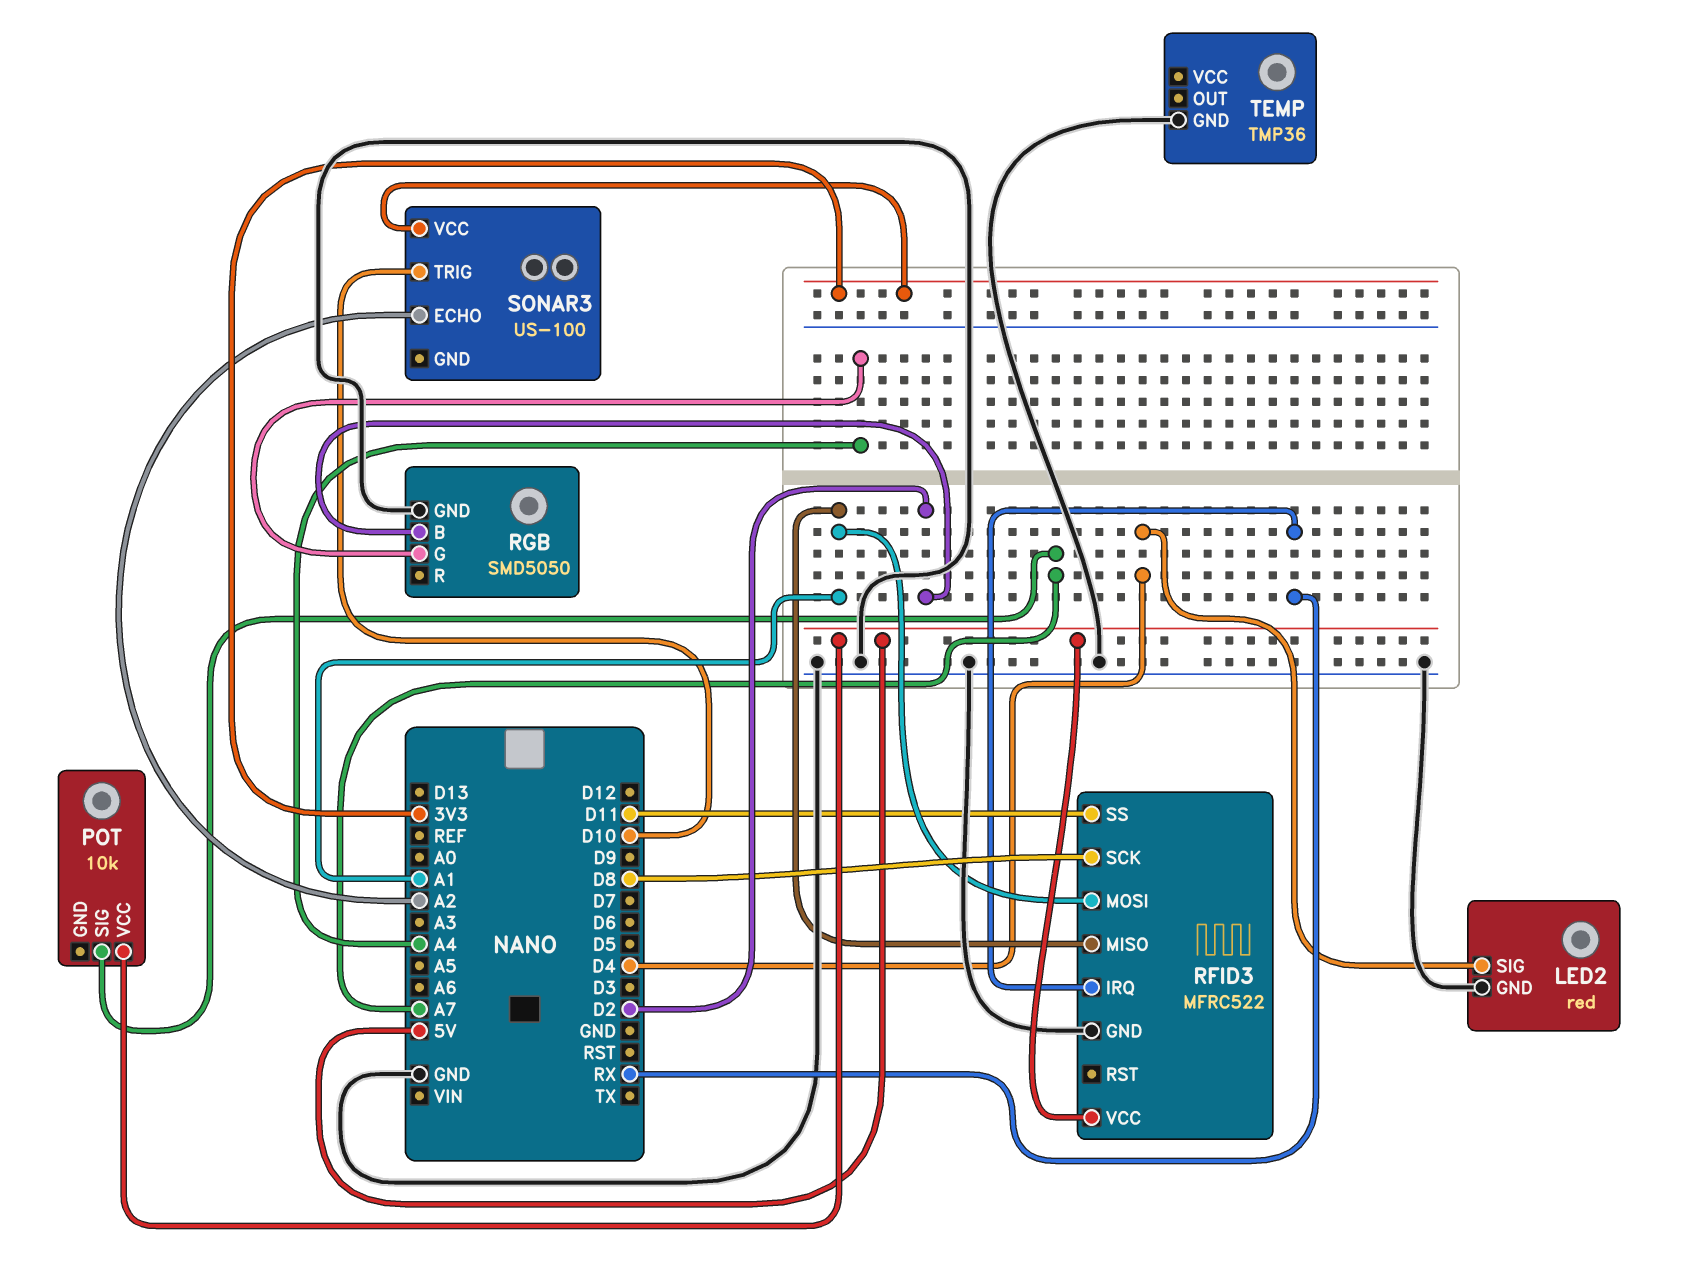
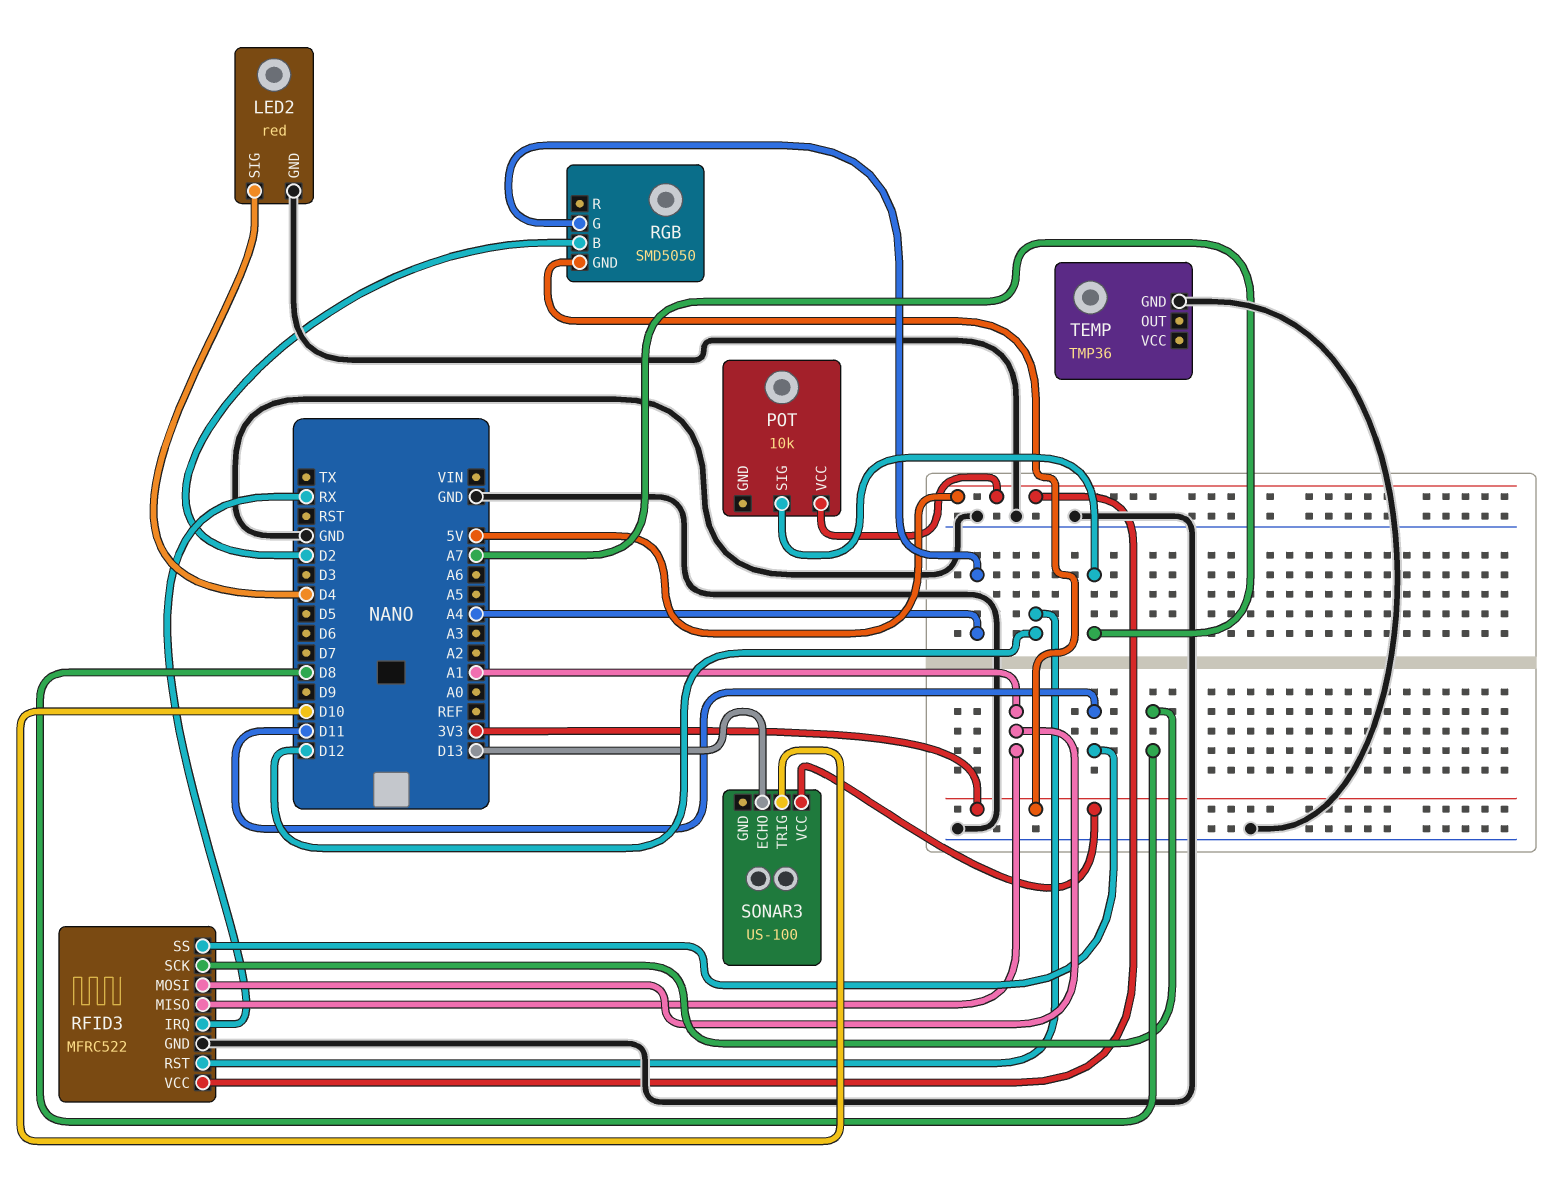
RFID3 pin RST: none -> D12
RGB pin GND: GND -> 3V3
SONAR3 pin ECHO: A2 -> D13

